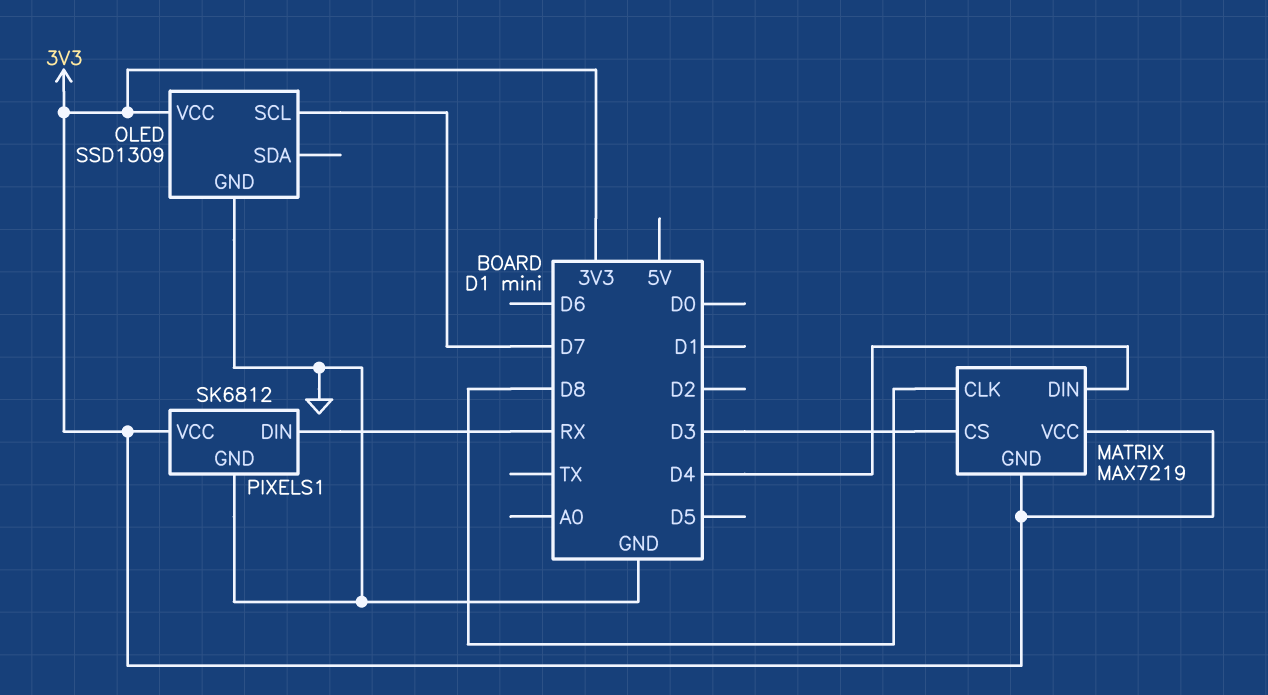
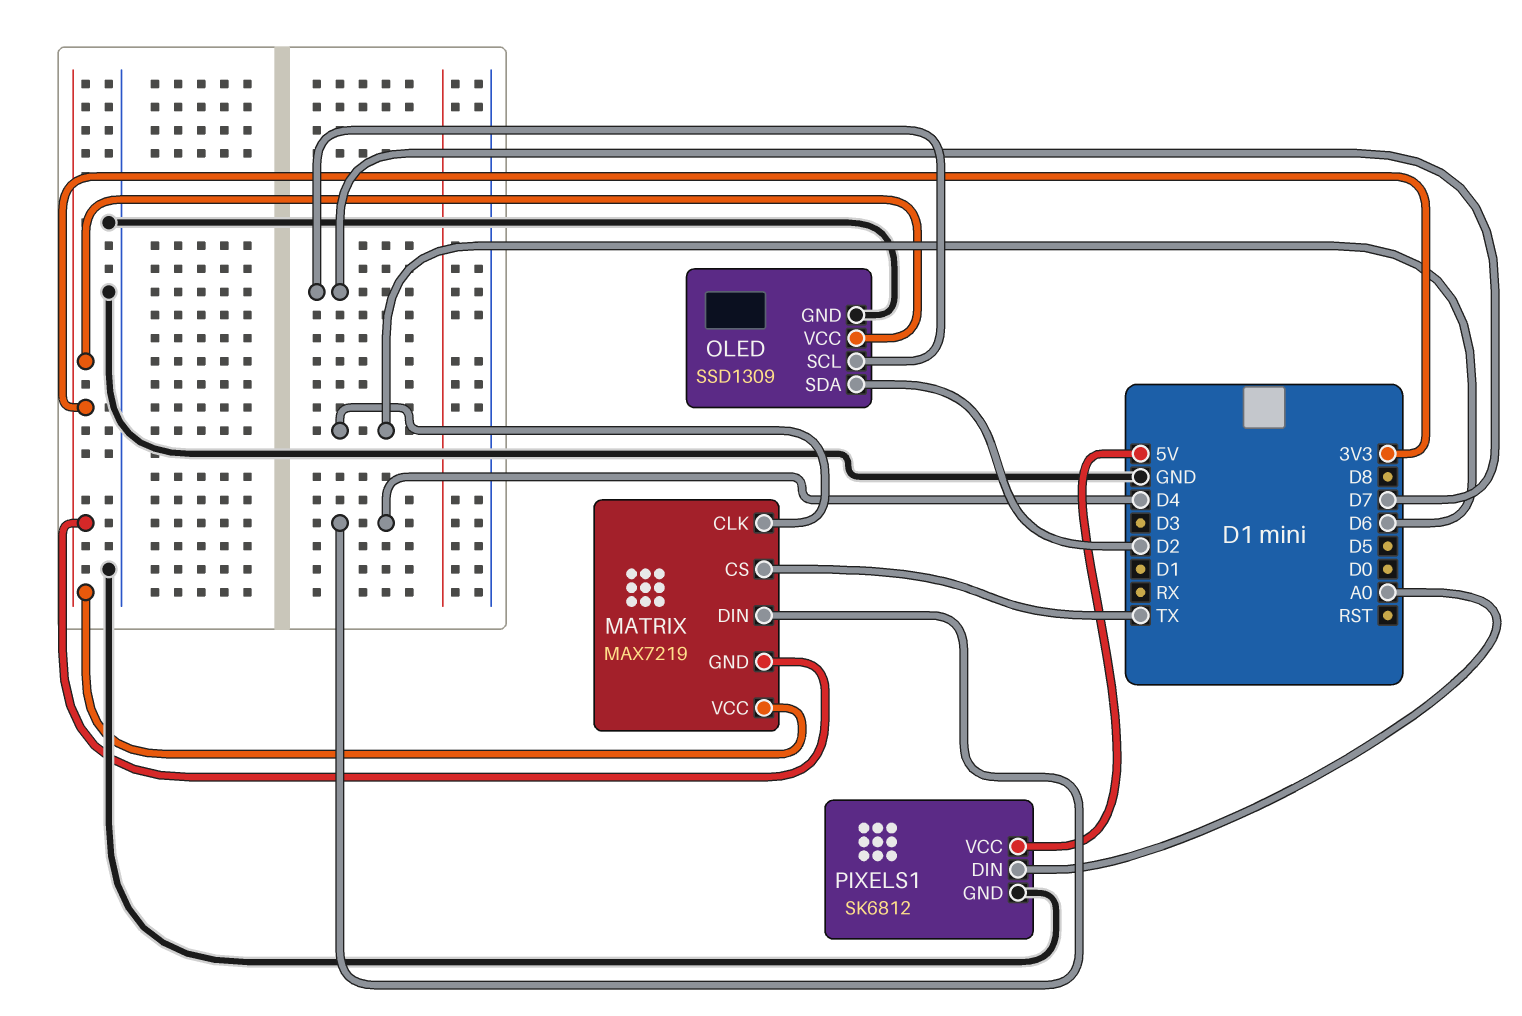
MATRIX pin CLK: D8 -> D6
MATRIX pin CS: D3 -> TX
OLED pin SDA: none -> D2
PIXELS1 pin DIN: RX -> A0
PIXELS1 pin VCC: 3V3 -> 5V

